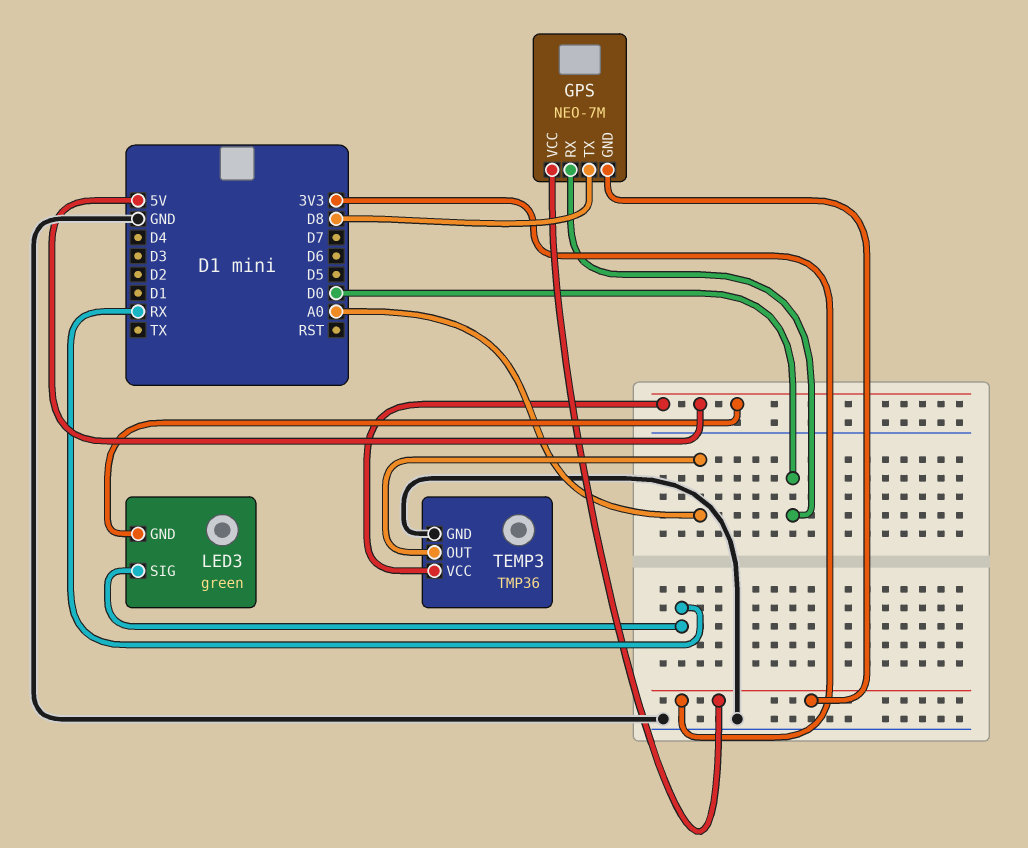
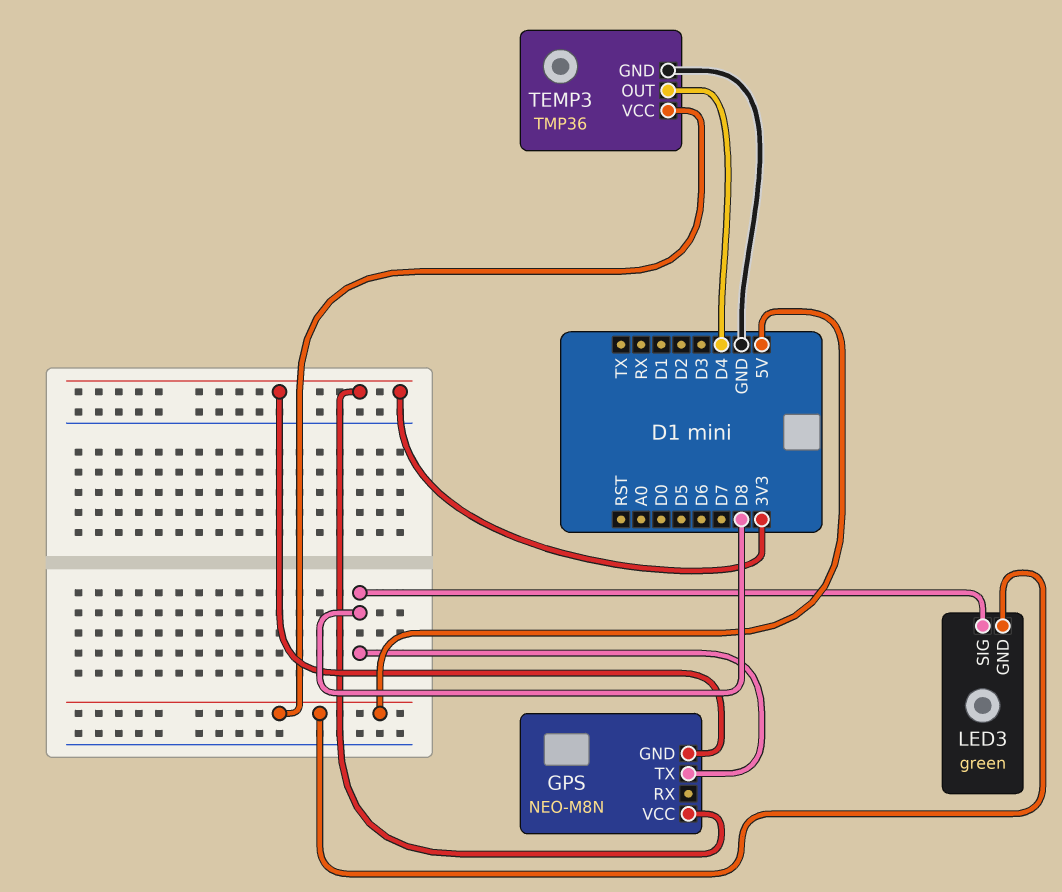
GPS: NEO-7M -> NEO-M8N
GPS pin RX: D0 -> none
LED3 pin SIG: RX -> D8
TEMP3 pin OUT: A0 -> D4

